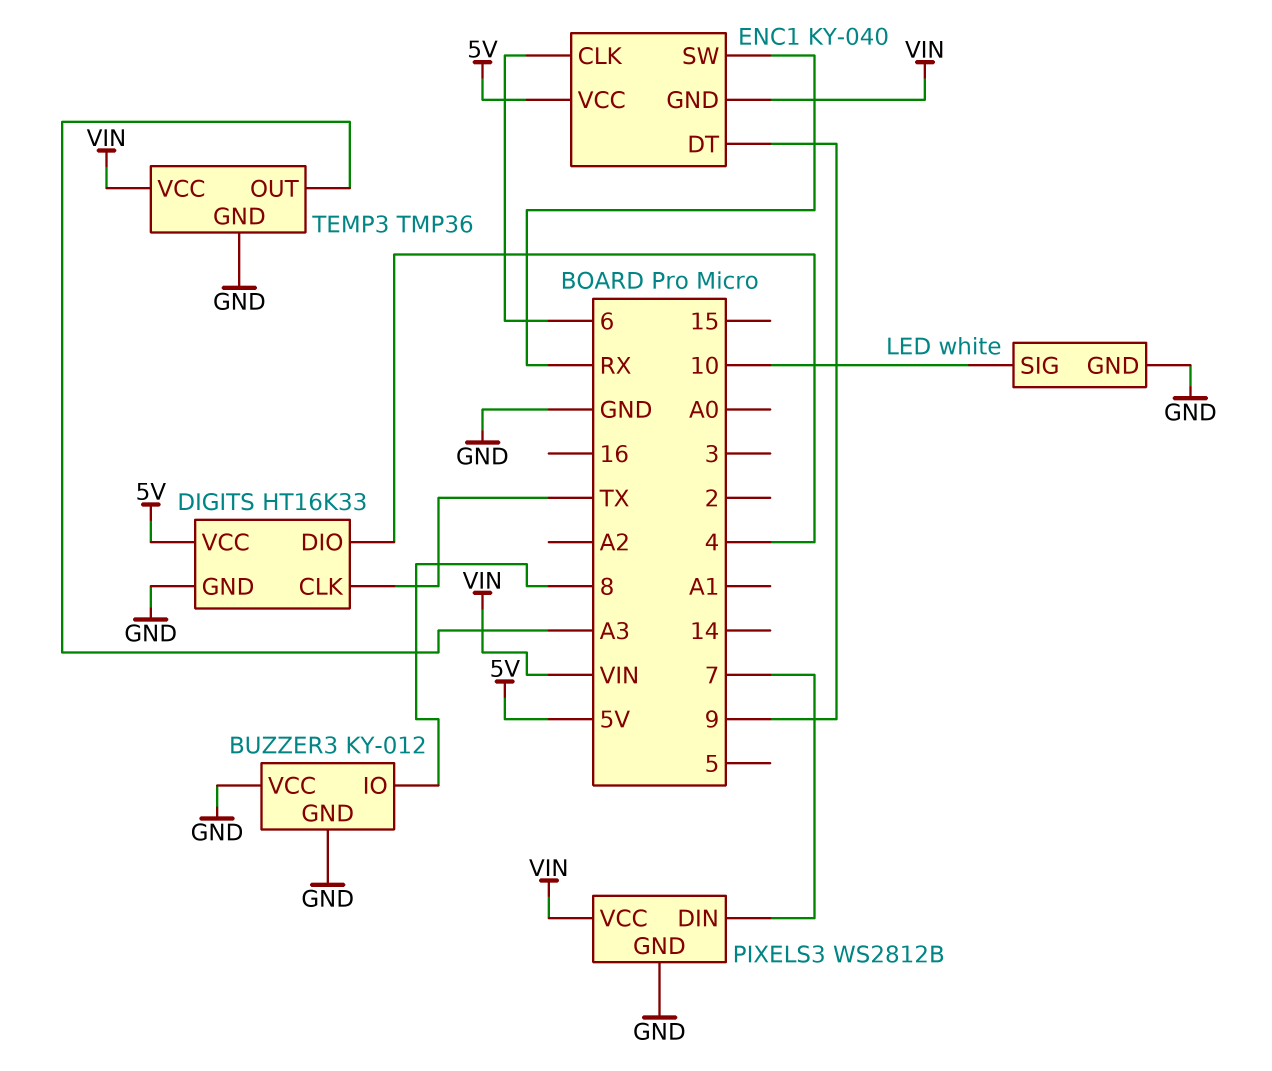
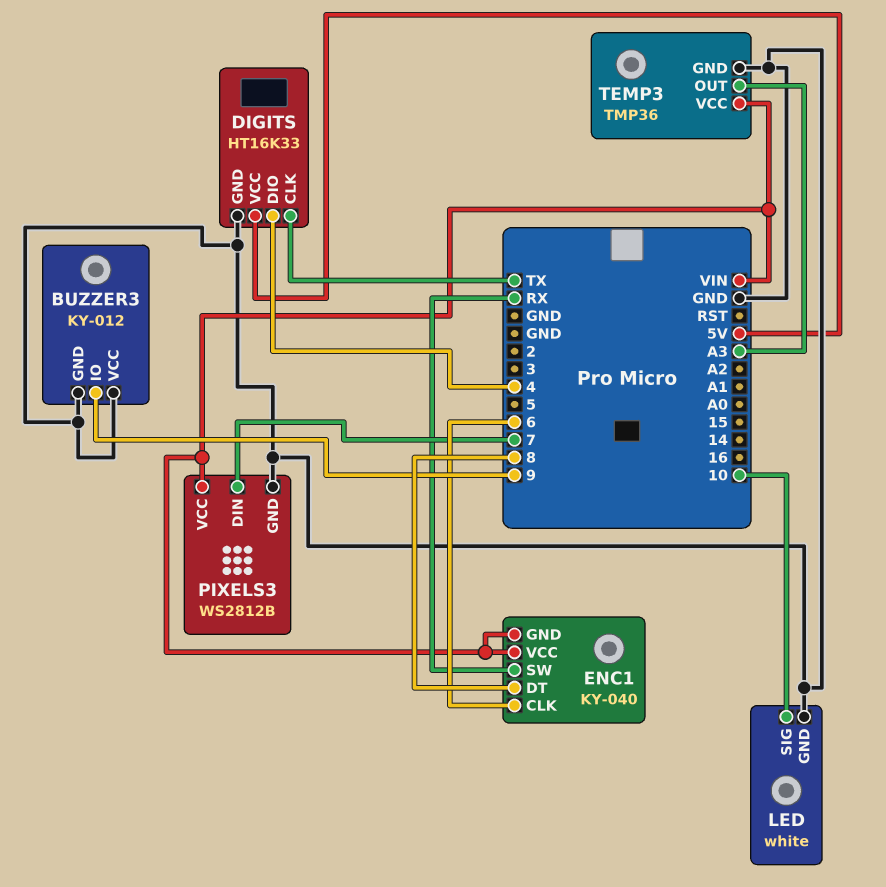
BUZZER3 pin IO: 8 -> 9
ENC1 pin DT: 9 -> 8
ENC1 pin VCC: 5V -> VIN

